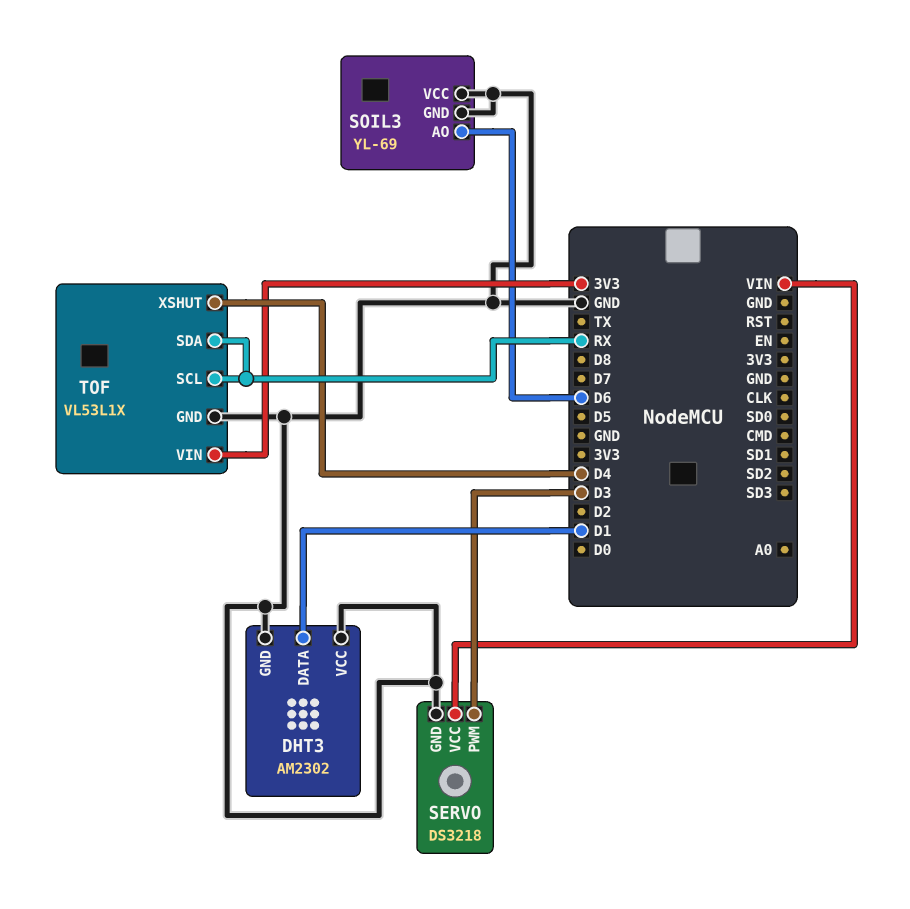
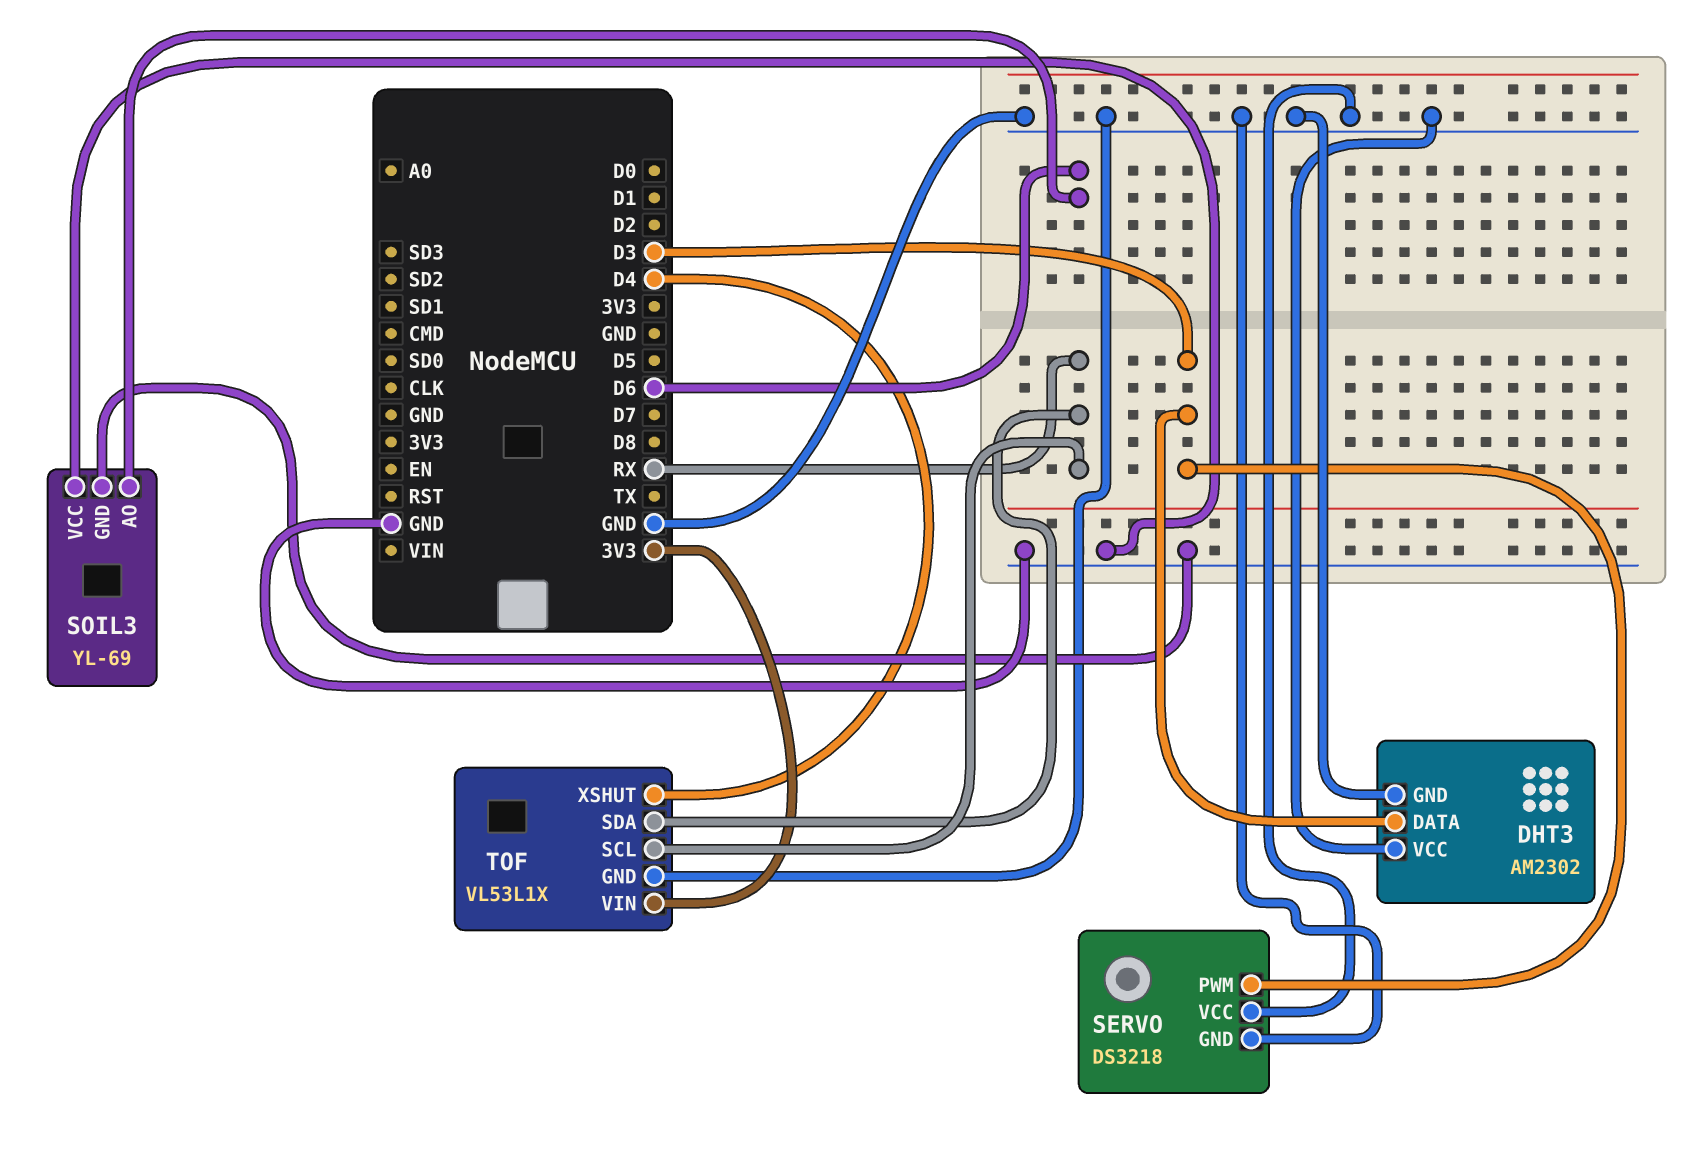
DHT3 pin DATA: D1 -> D3
SERVO pin VCC: VIN -> GND

